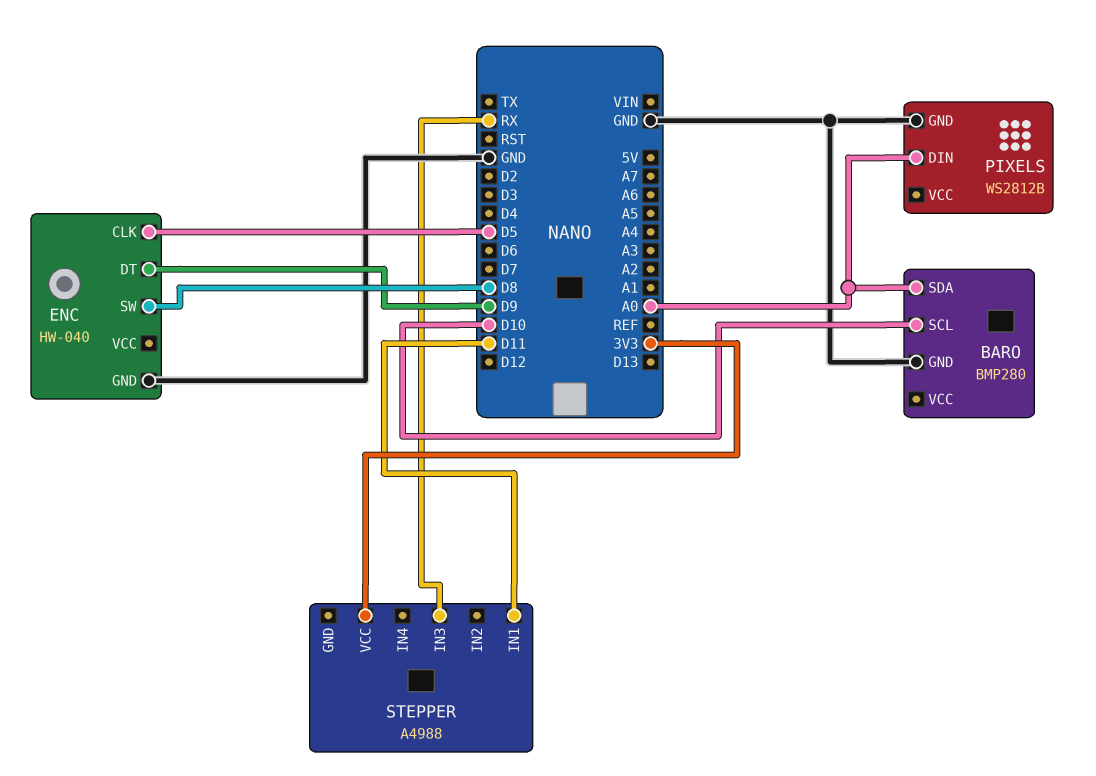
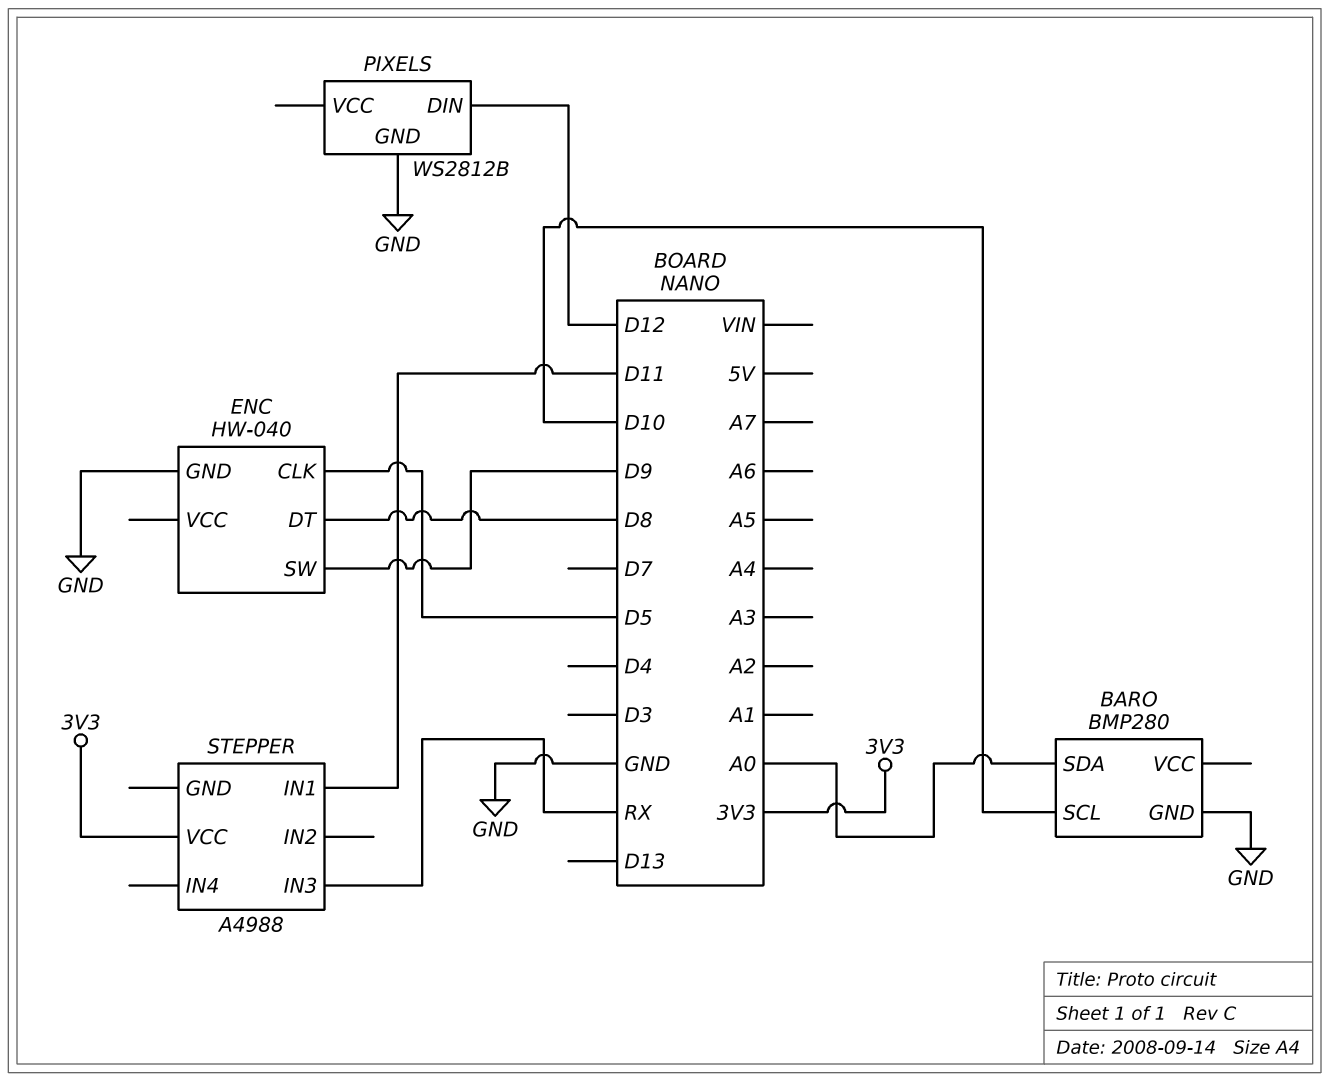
ENC pin DT: D9 -> D8
ENC pin SW: D8 -> D9
PIXELS pin DIN: A0 -> D12

